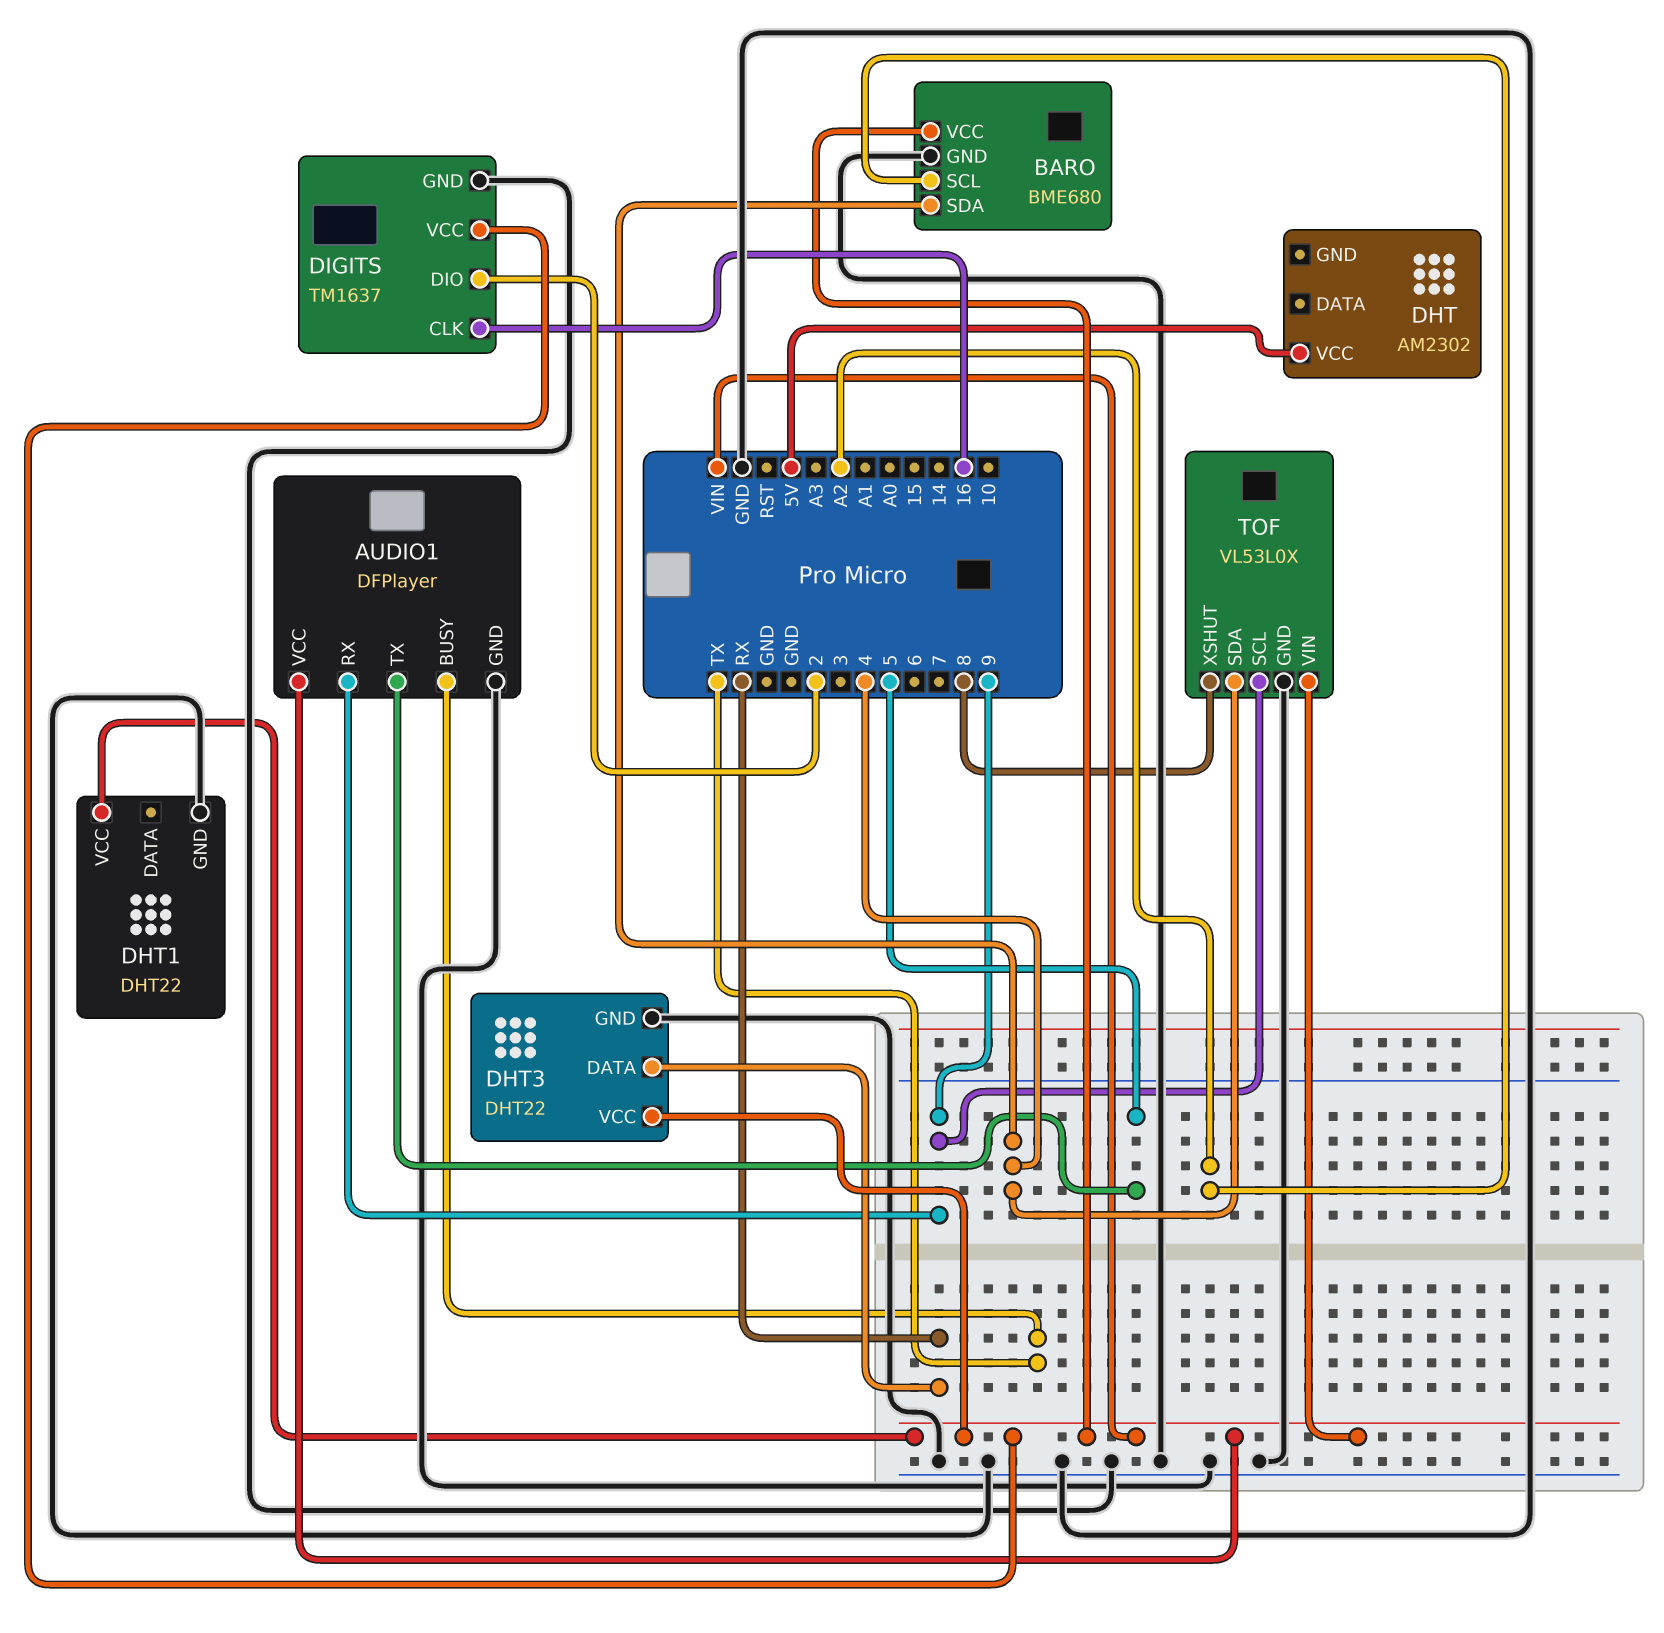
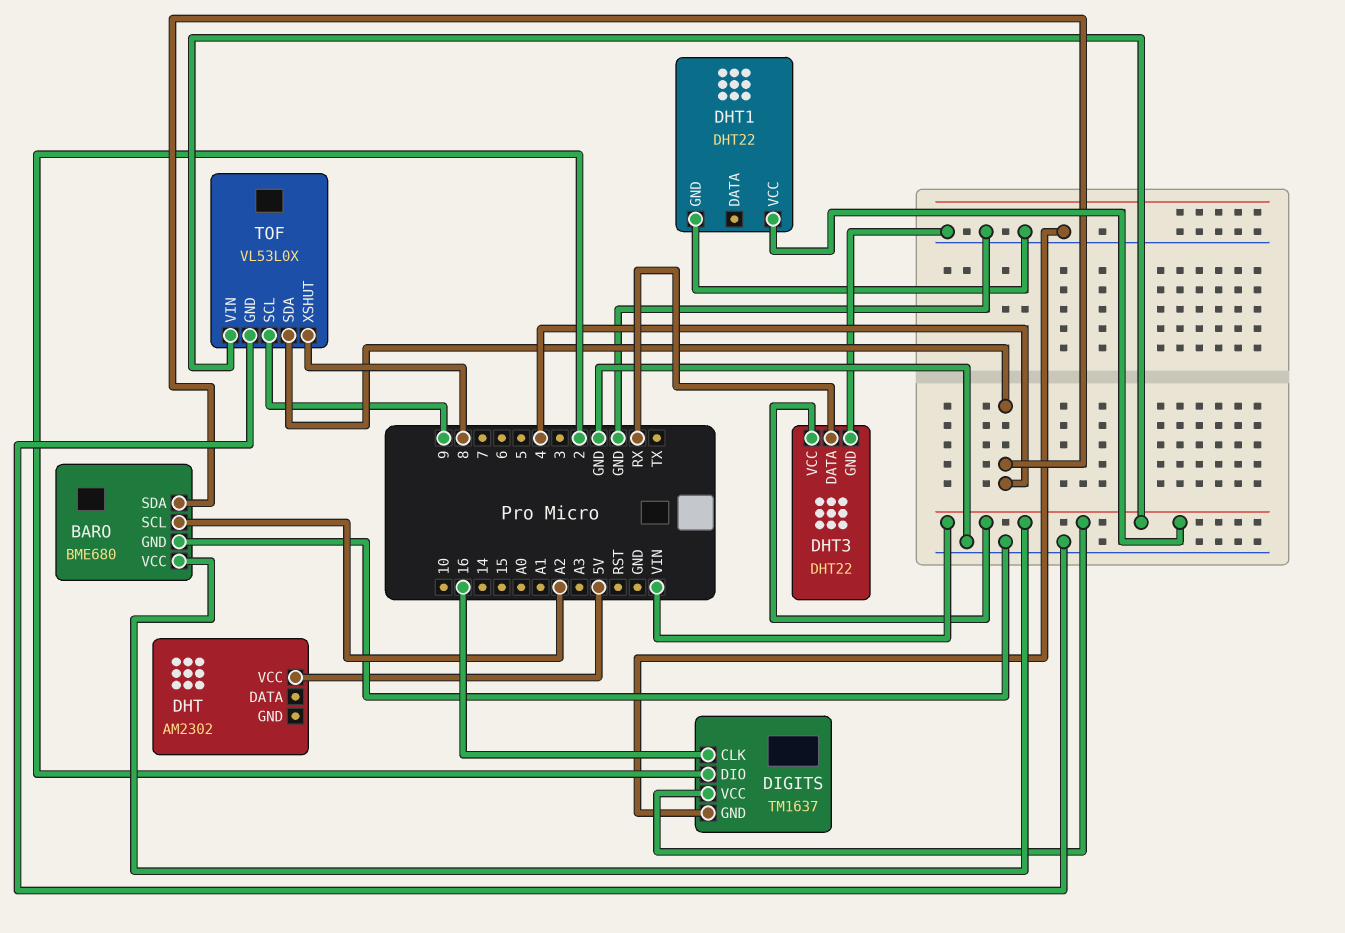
AUDIO1: DFPlayer -> none
AUDIO1 pin BUSY: TX -> none
AUDIO1 pin GND: GND -> none
AUDIO1 pin RX: 9 -> none
AUDIO1 pin TX: 5 -> none
AUDIO1 pin VCC: VIN -> none

